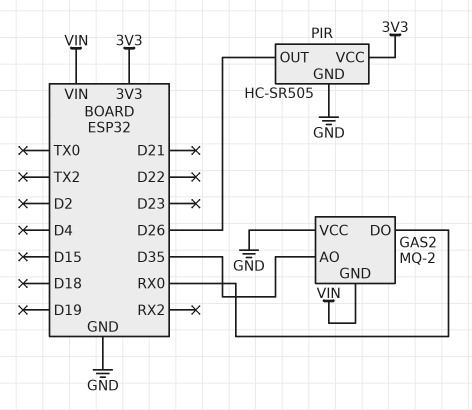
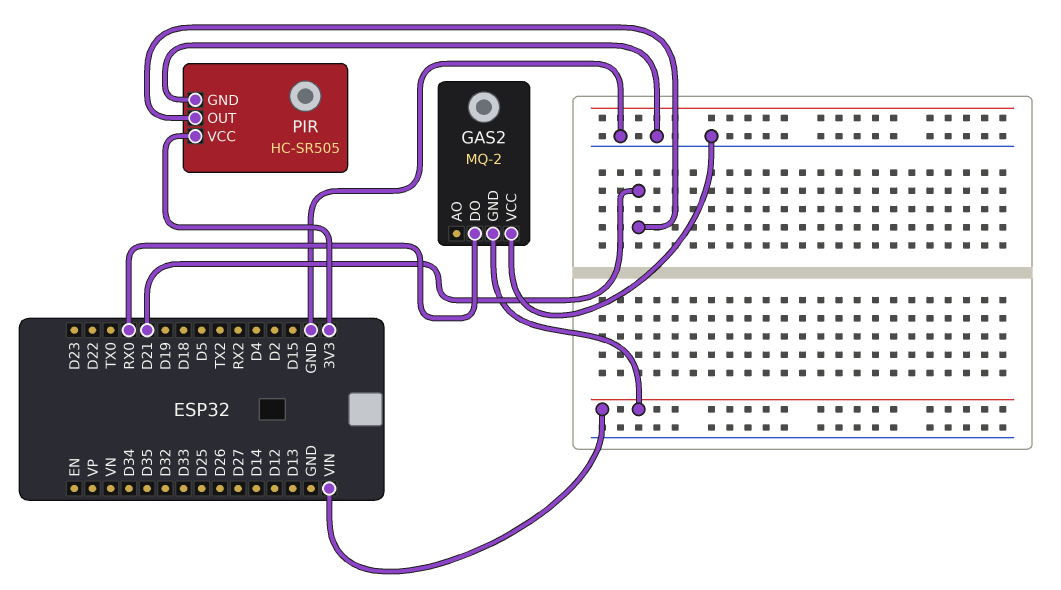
GAS2 pin AO: D35 -> none
PIR pin OUT: D26 -> D21

